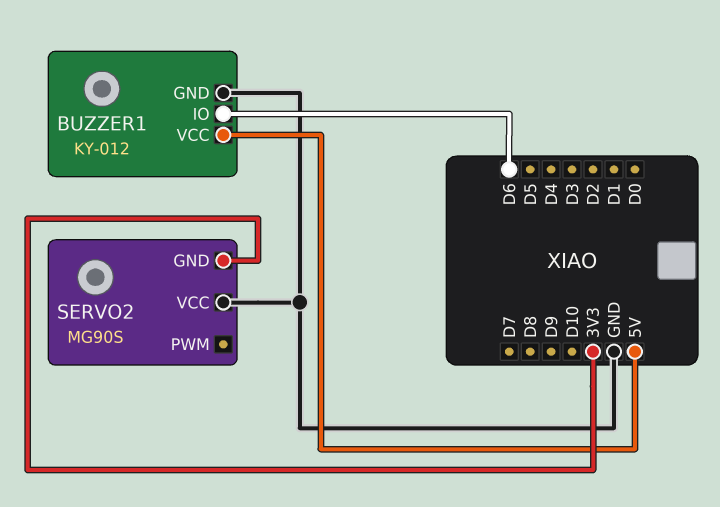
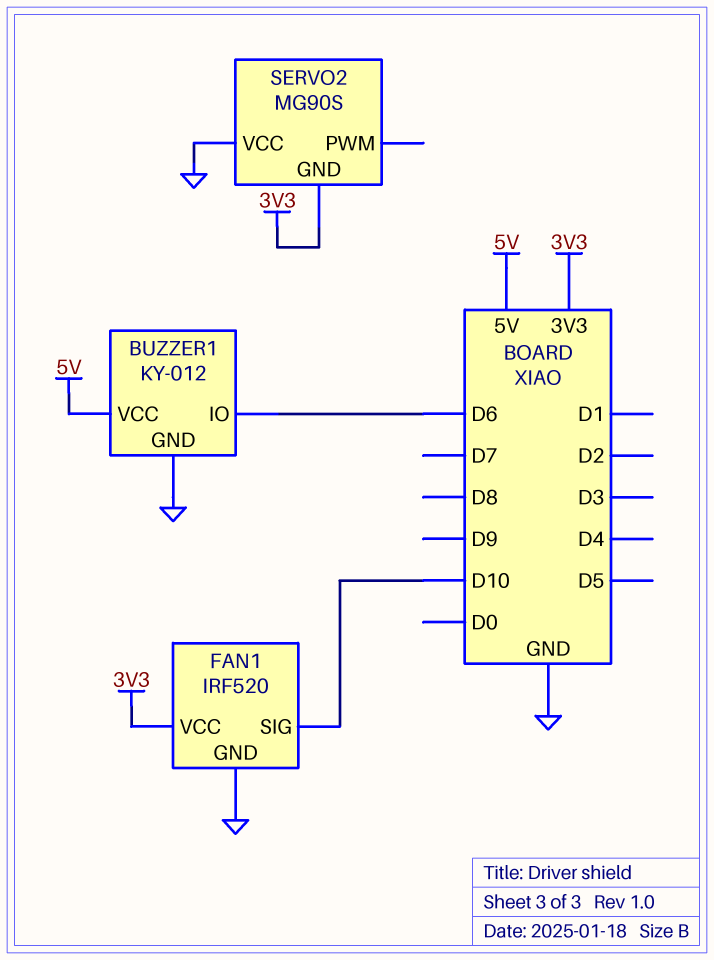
FAN1: none -> IRF520
FAN1 pin GND: none -> GND
FAN1 pin SIG: none -> D10
FAN1 pin VCC: none -> 3V3

